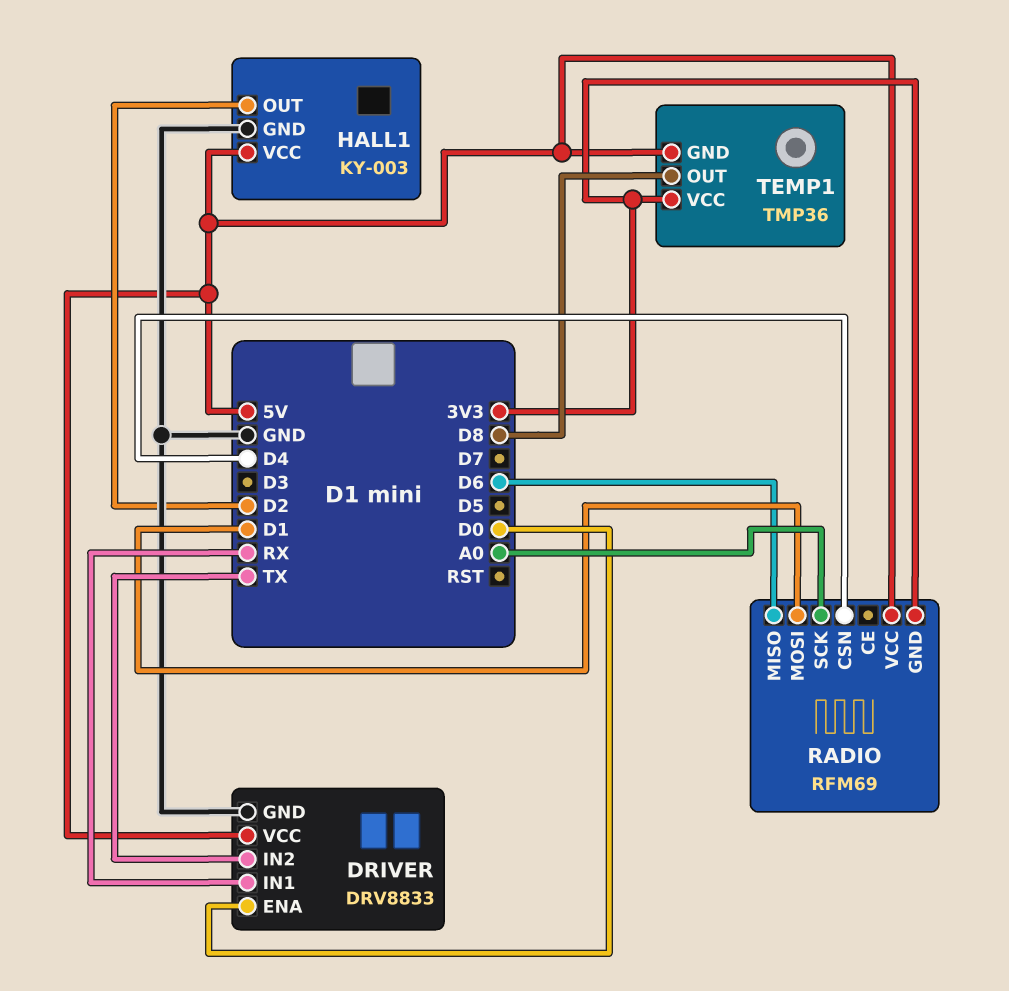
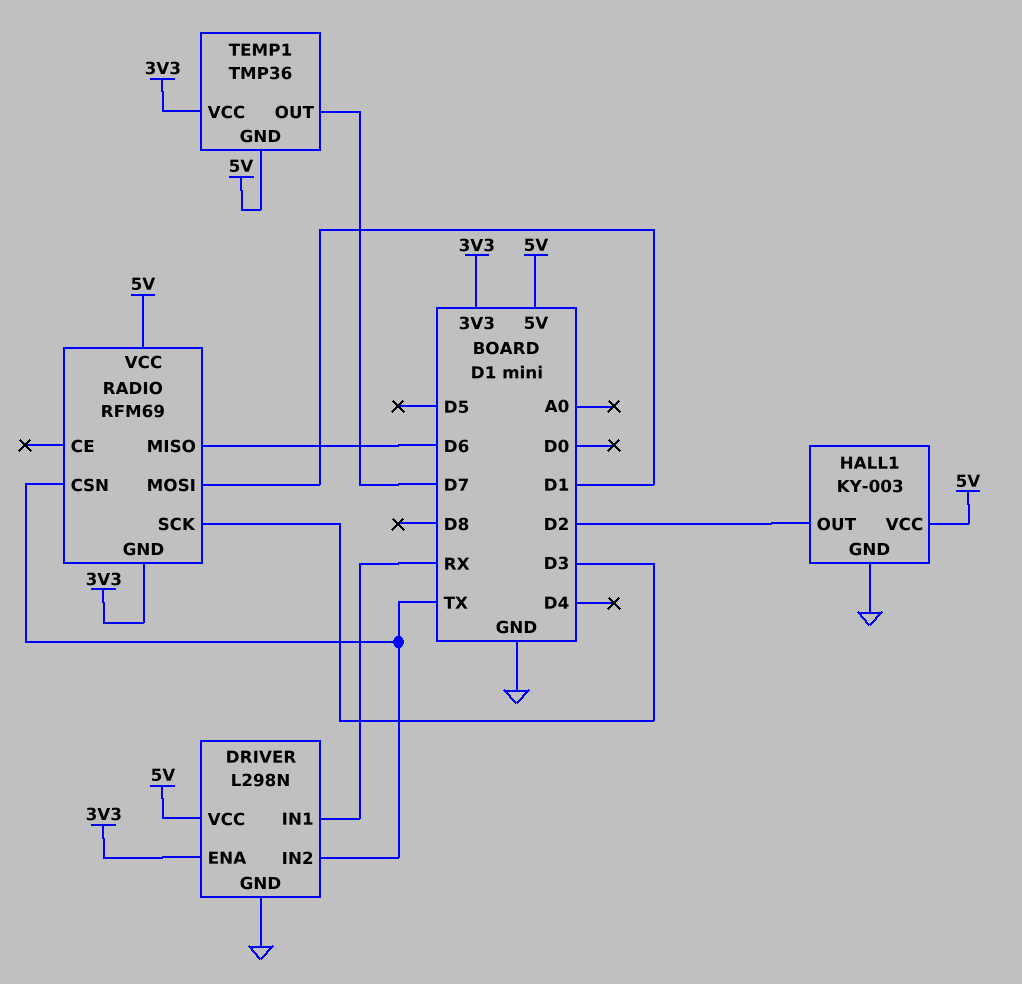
DRIVER: DRV8833 -> L298N
DRIVER pin ENA: D0 -> 3V3
RADIO pin CSN: D4 -> TX
RADIO pin SCK: A0 -> D3
TEMP1 pin OUT: D8 -> D7

